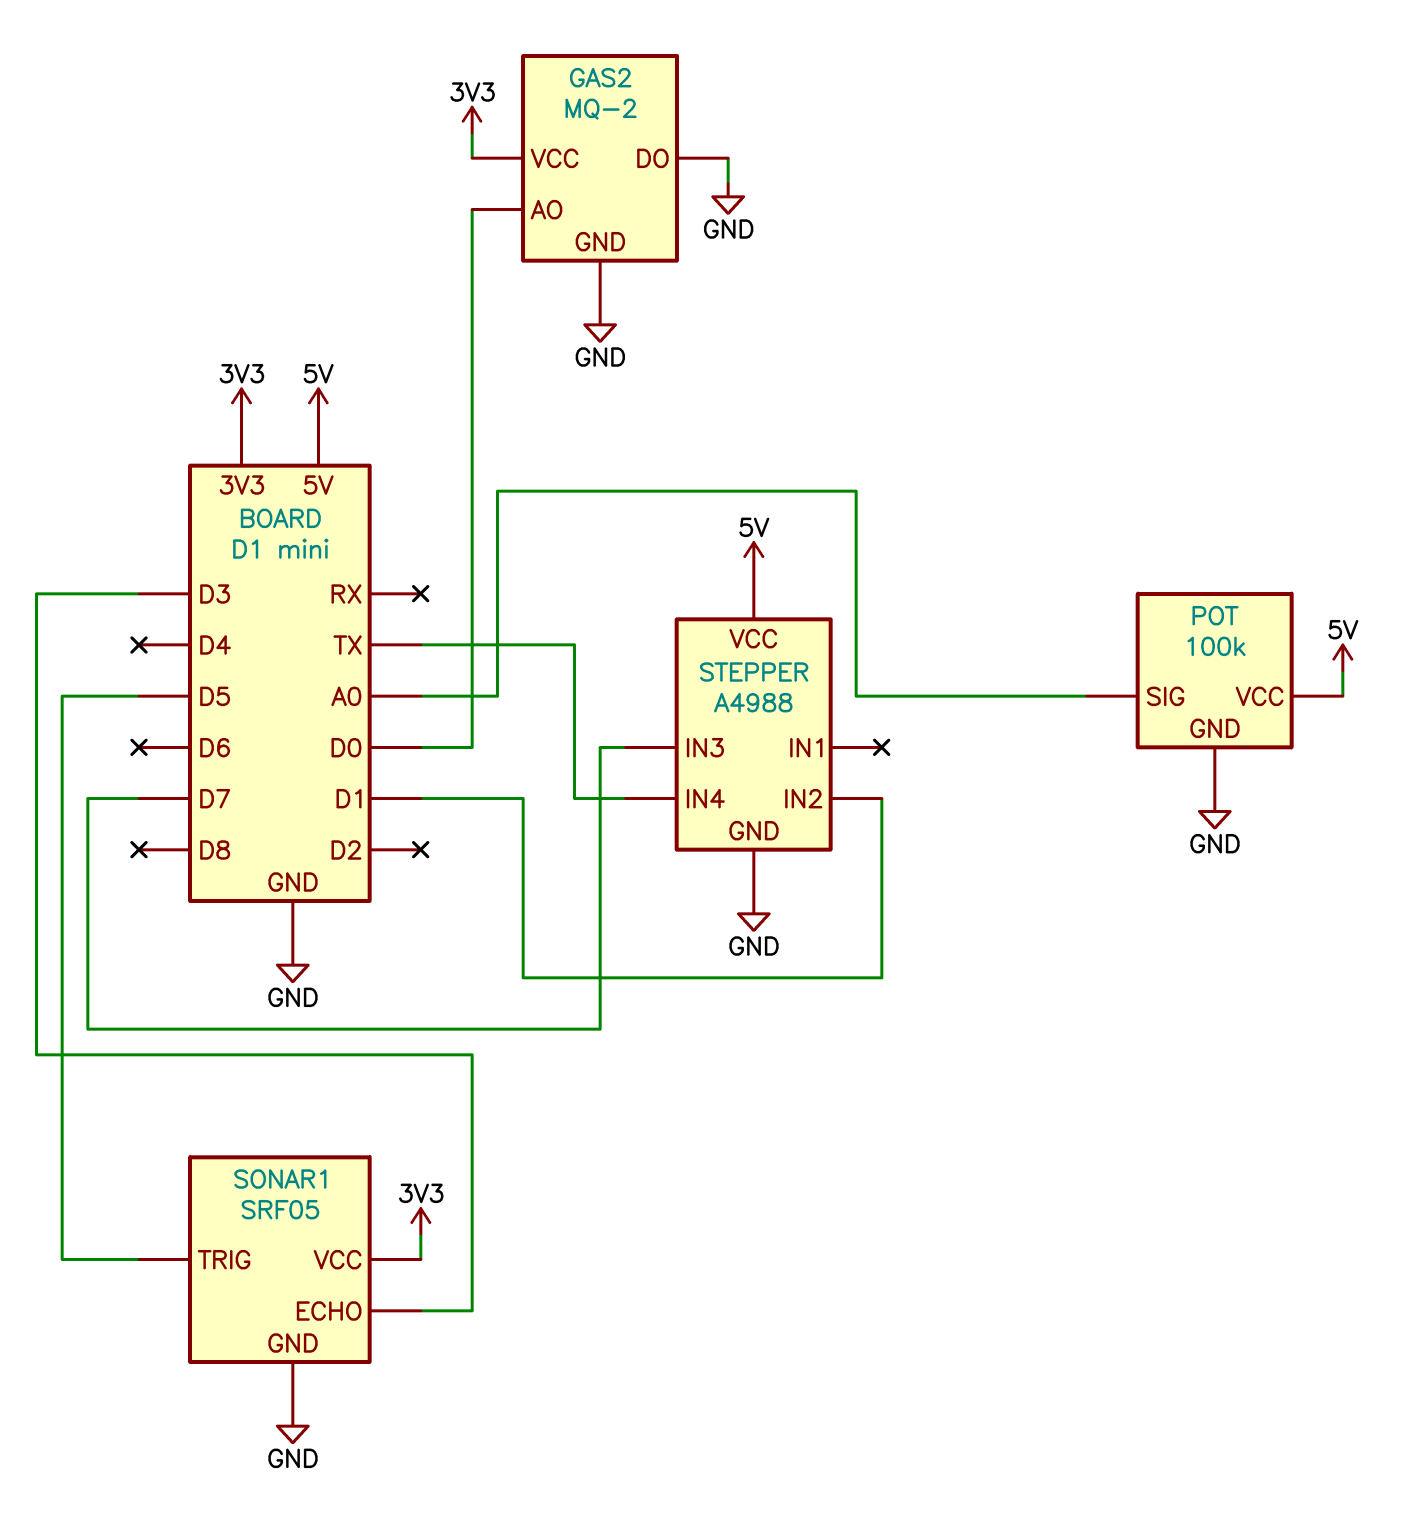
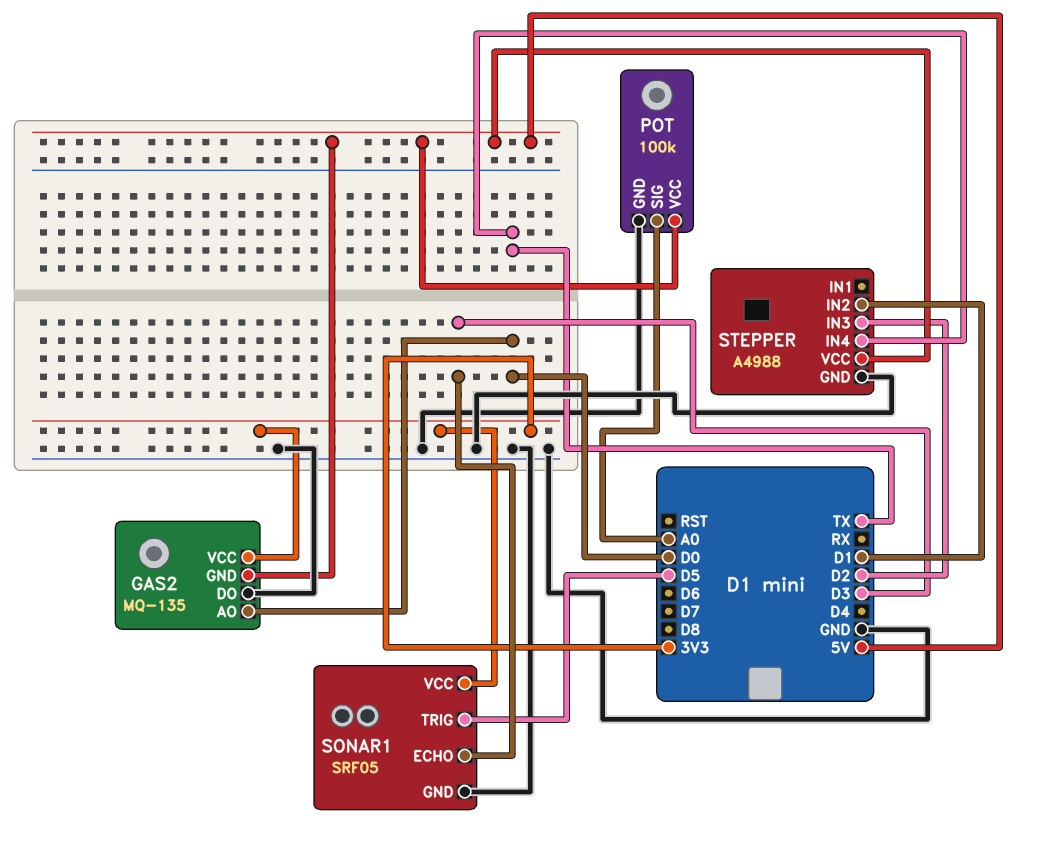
GAS2: MQ-2 -> MQ-135
GAS2 pin GND: GND -> 5V
STEPPER pin IN3: D7 -> D2

